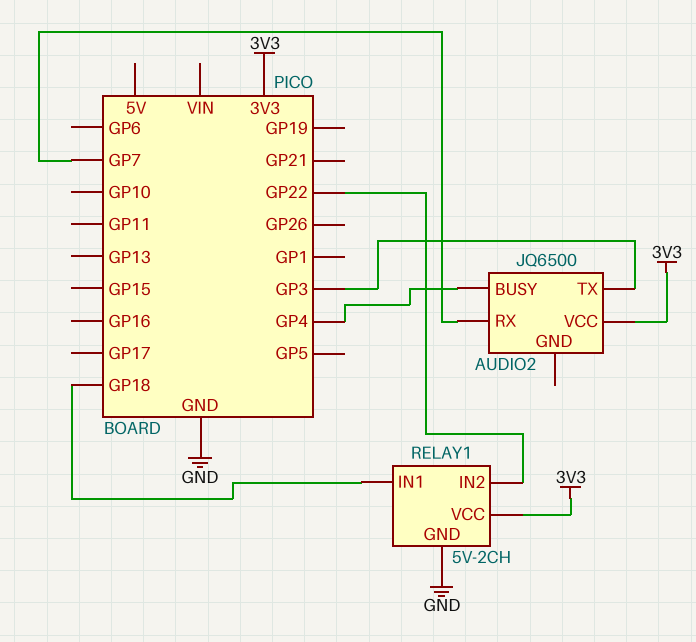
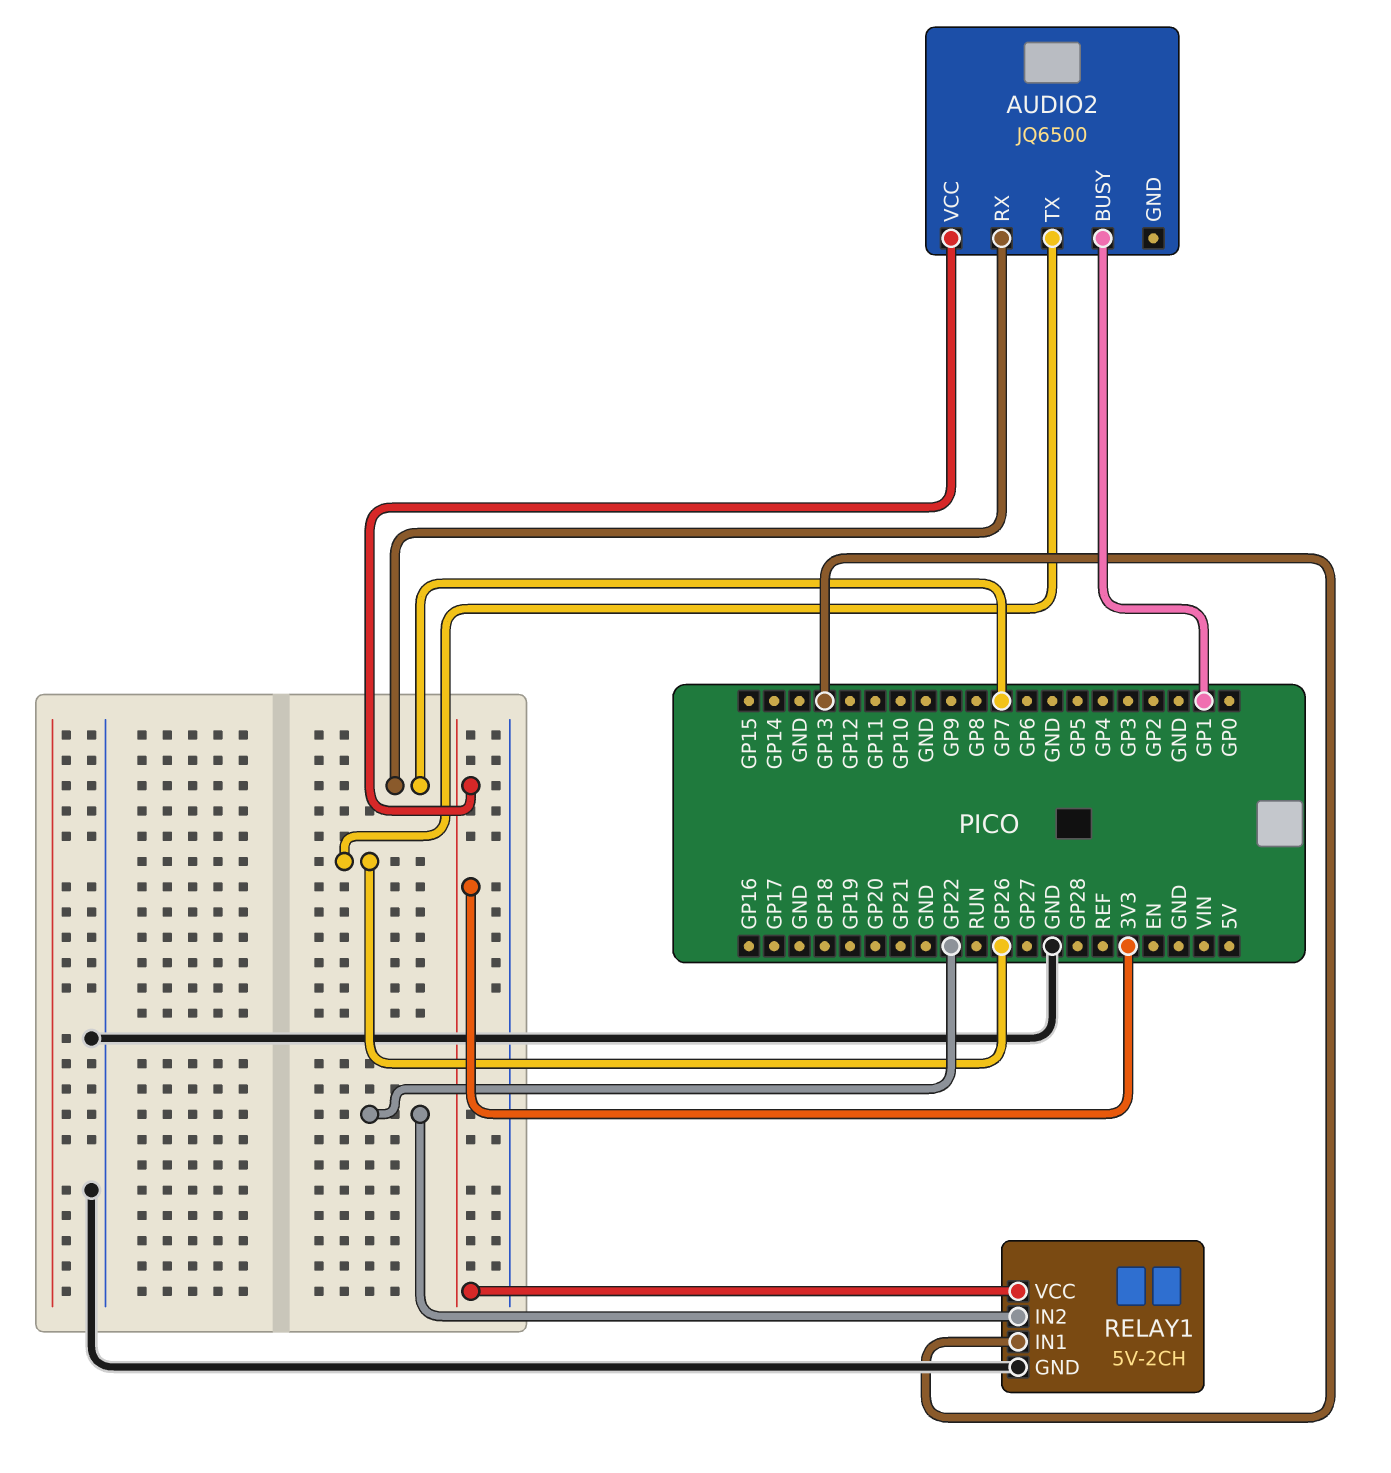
AUDIO2 pin BUSY: GP4 -> GP1
AUDIO2 pin TX: GP3 -> GP26
RELAY1 pin IN1: GP18 -> GP13

